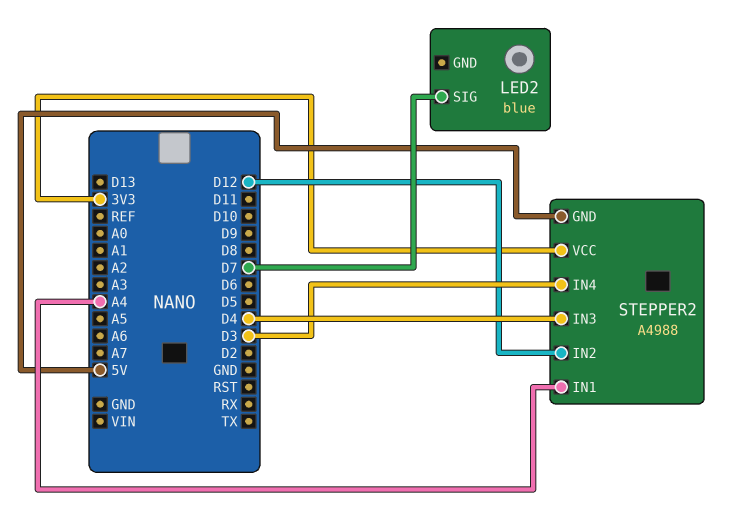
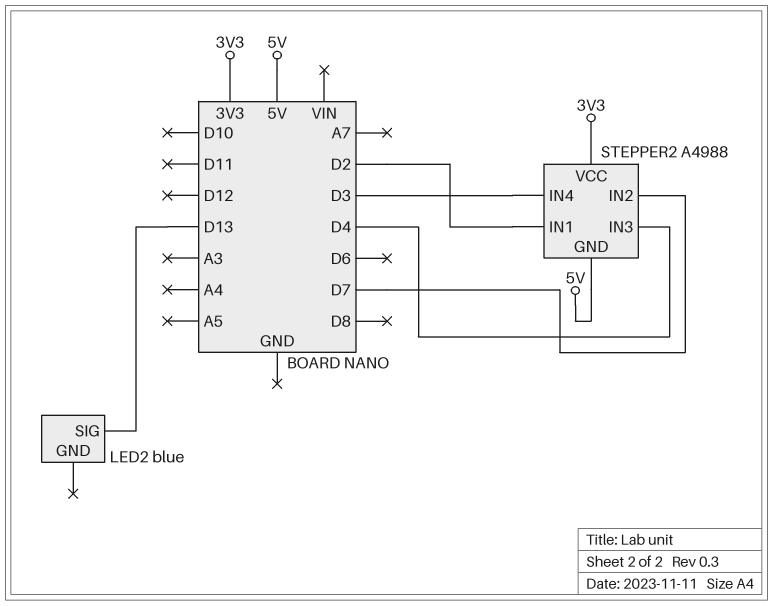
LED2 pin SIG: D7 -> D13
STEPPER2 pin IN1: A4 -> D2
STEPPER2 pin IN2: D12 -> D7

